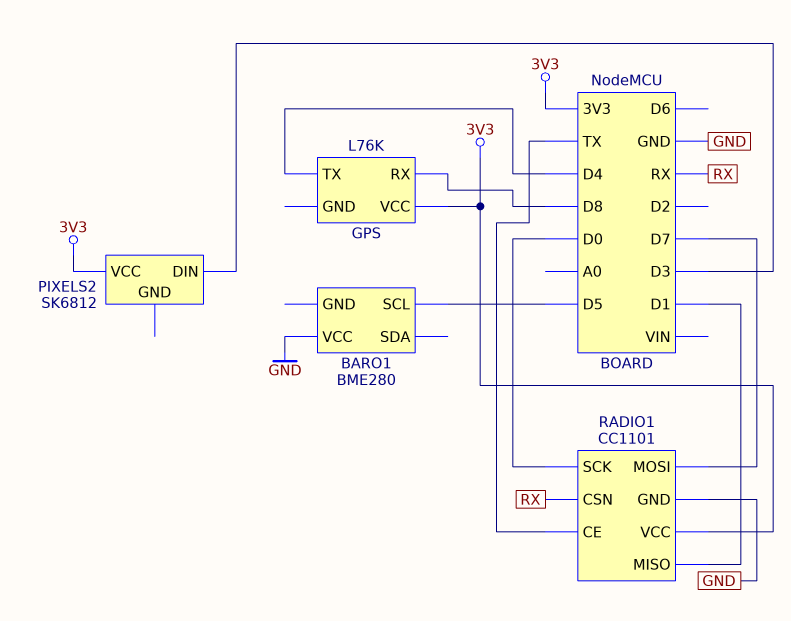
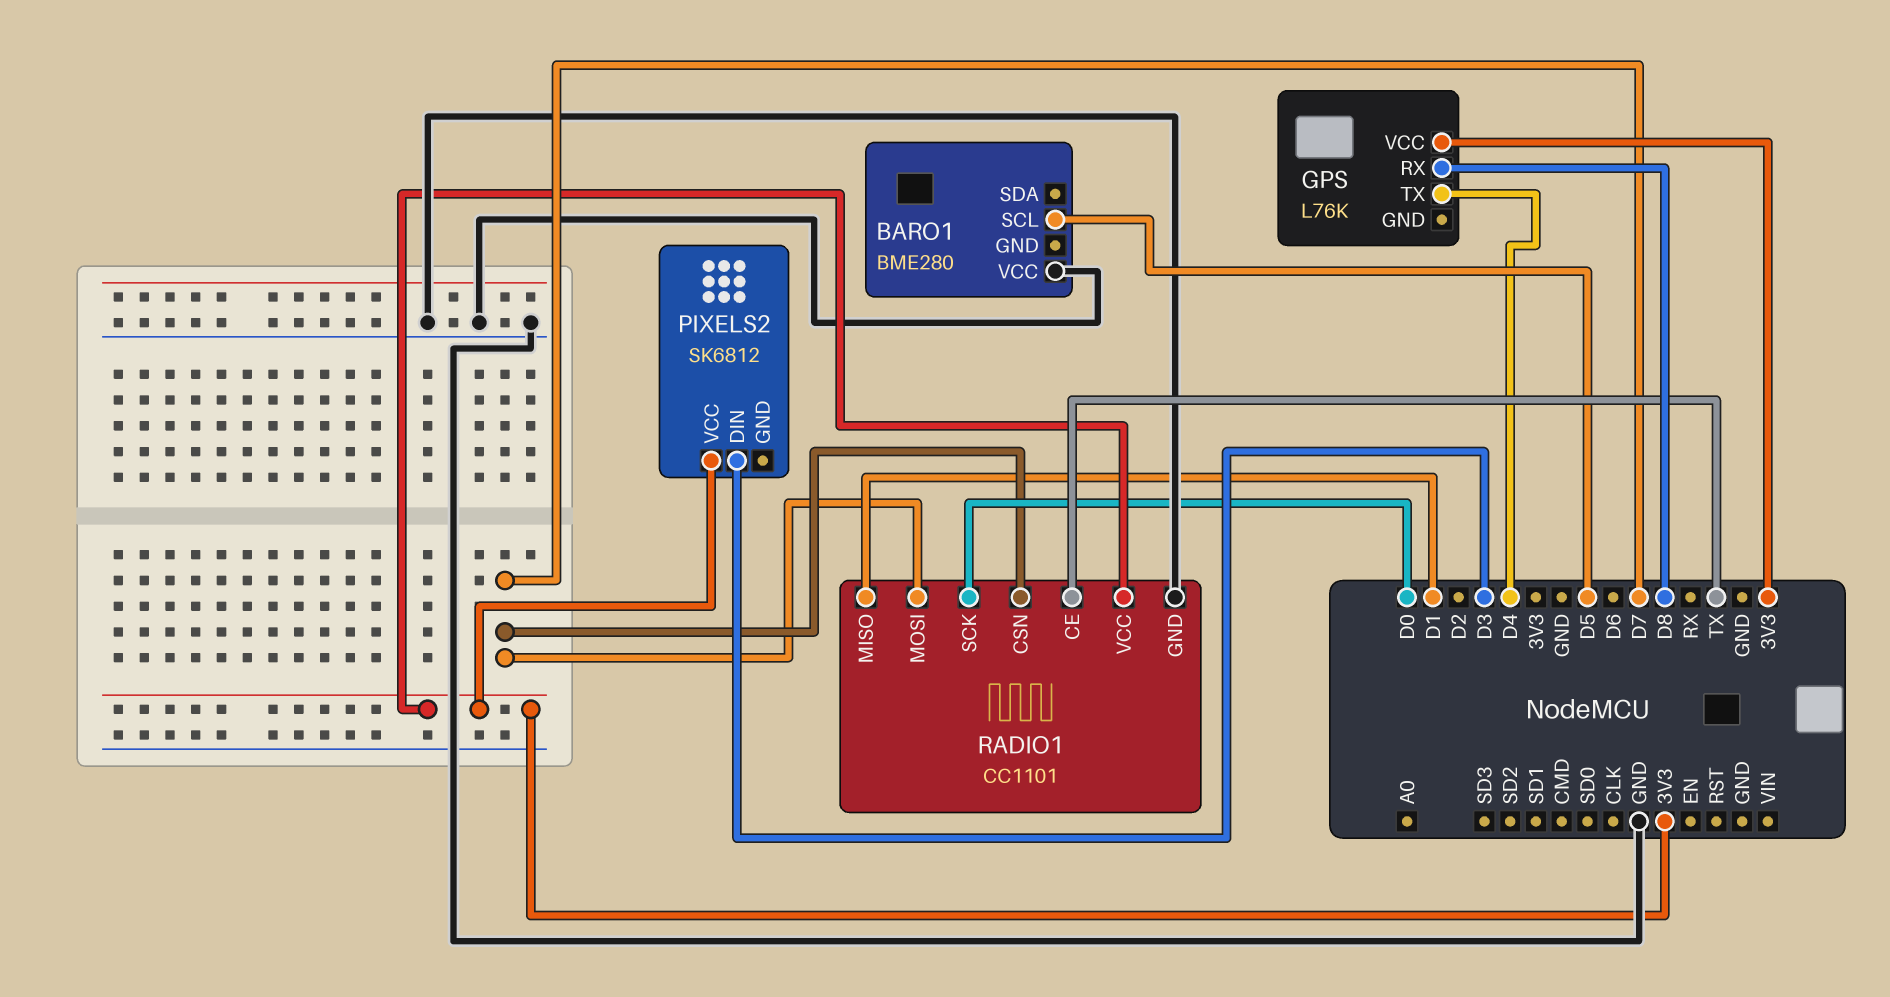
RADIO1 pin CSN: RX -> D7

